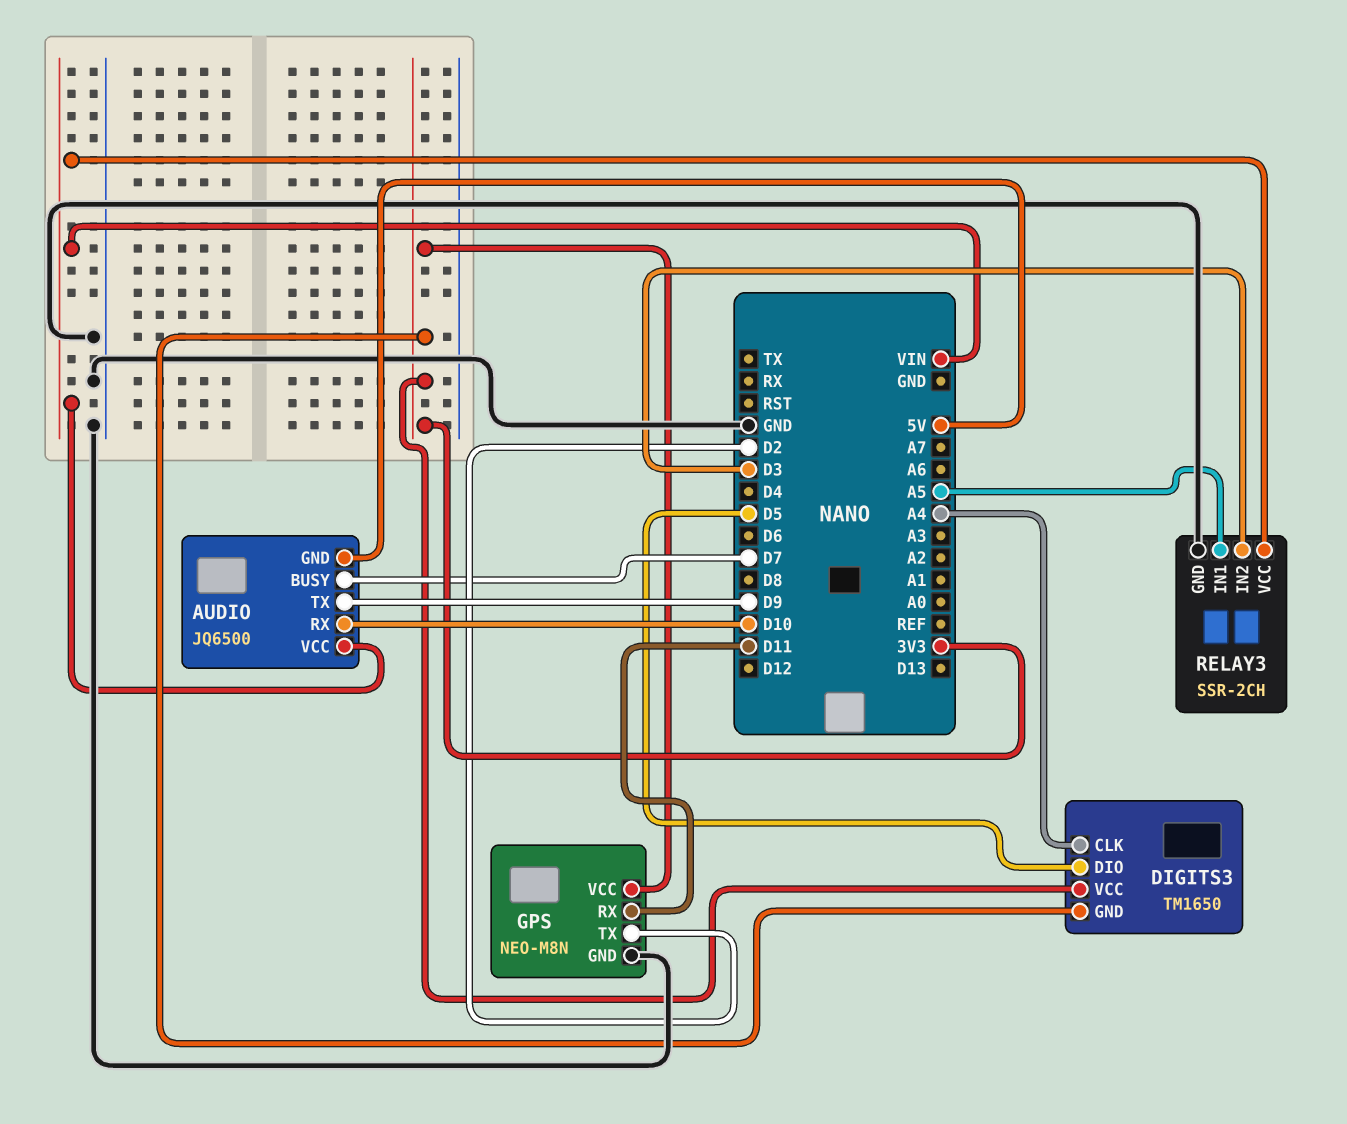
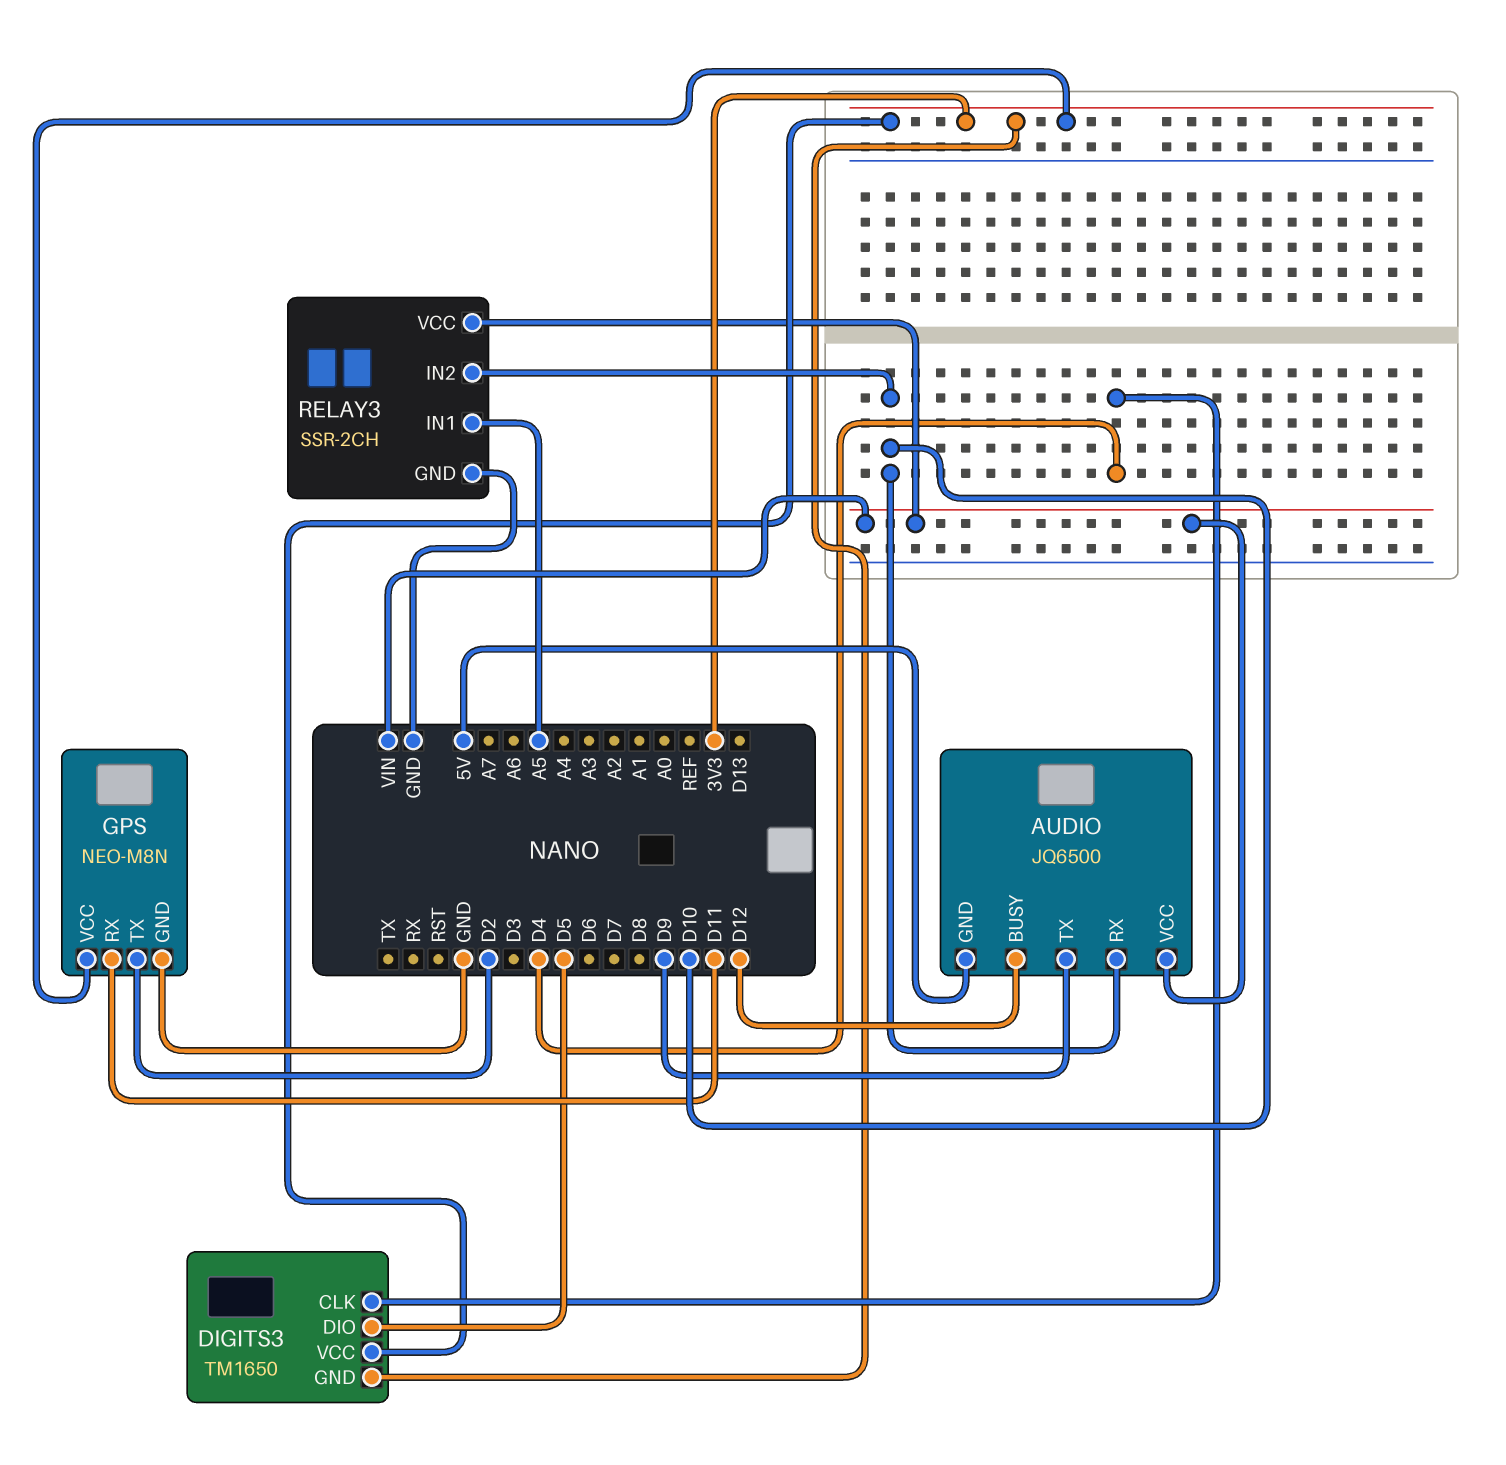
AUDIO pin BUSY: D7 -> D12
DIGITS3 pin CLK: A4 -> D4
RELAY3 pin IN2: D3 -> D10

